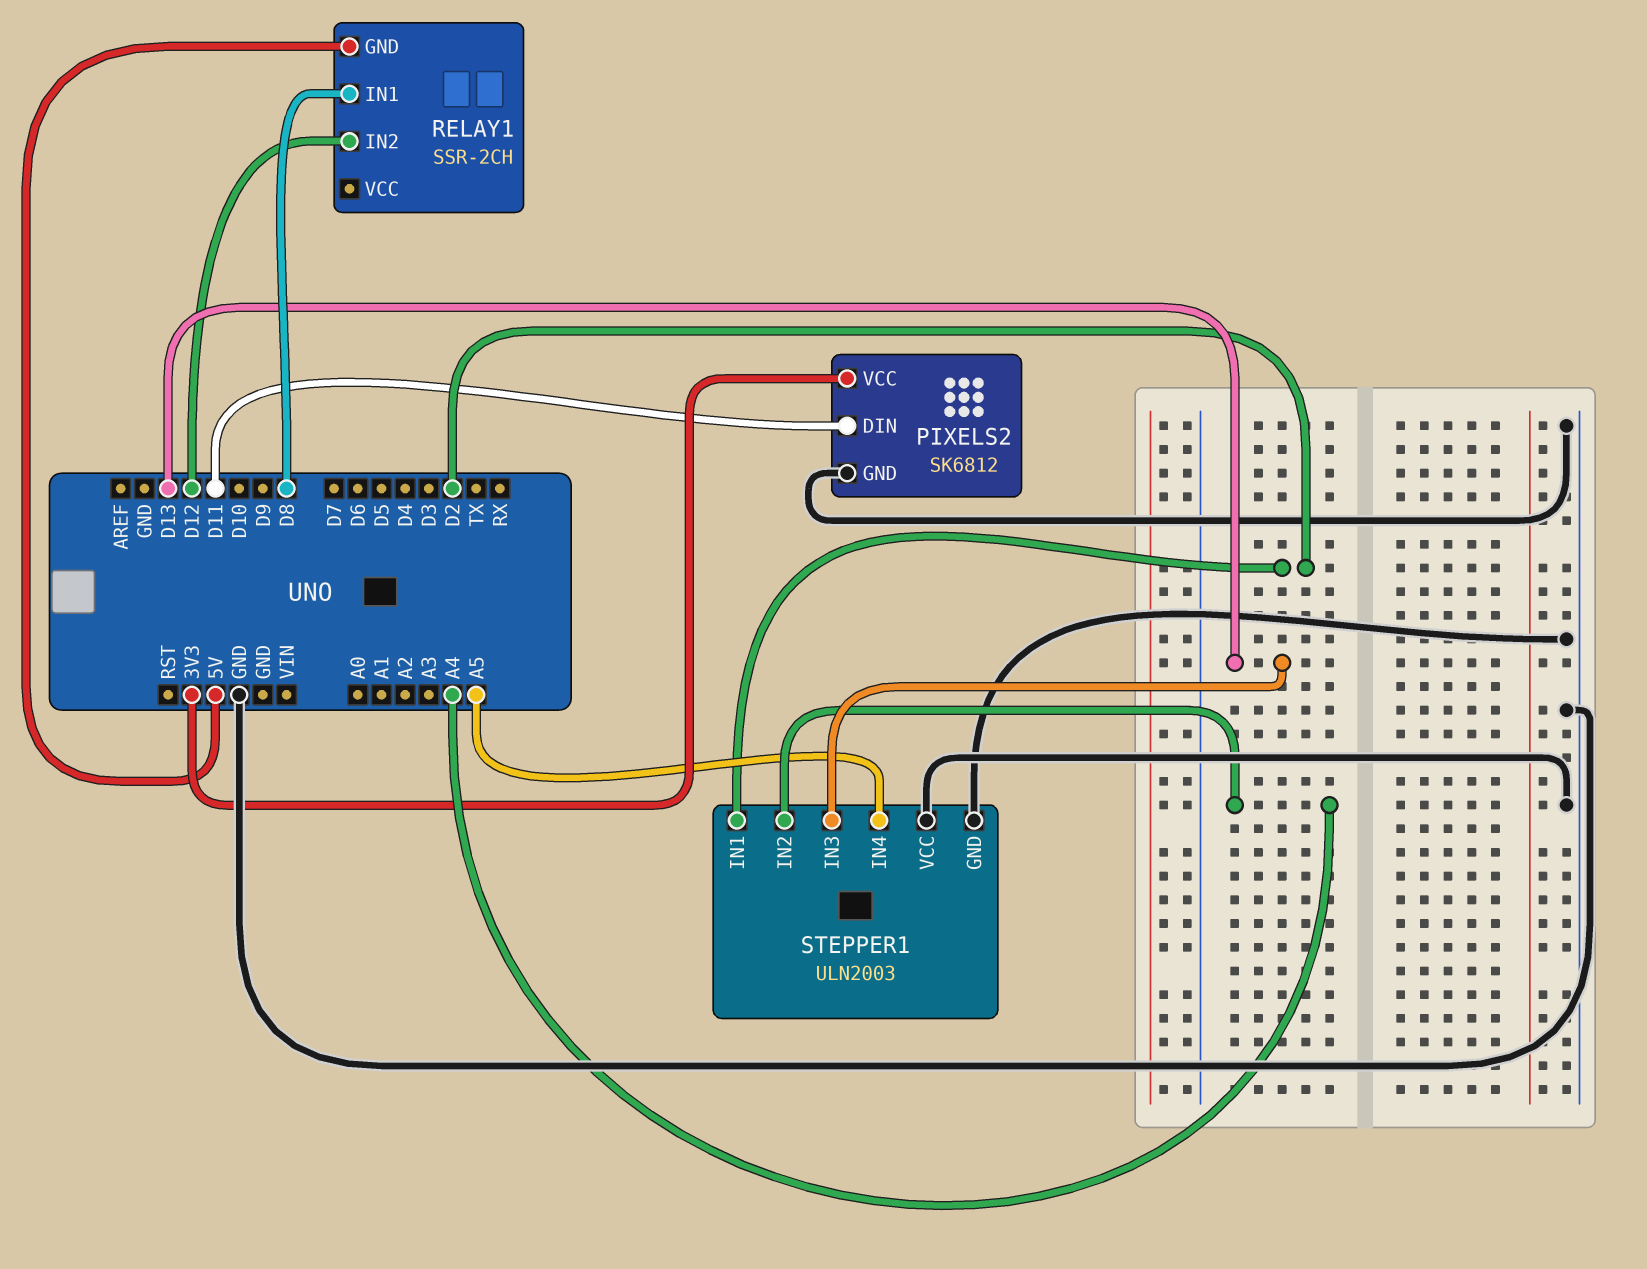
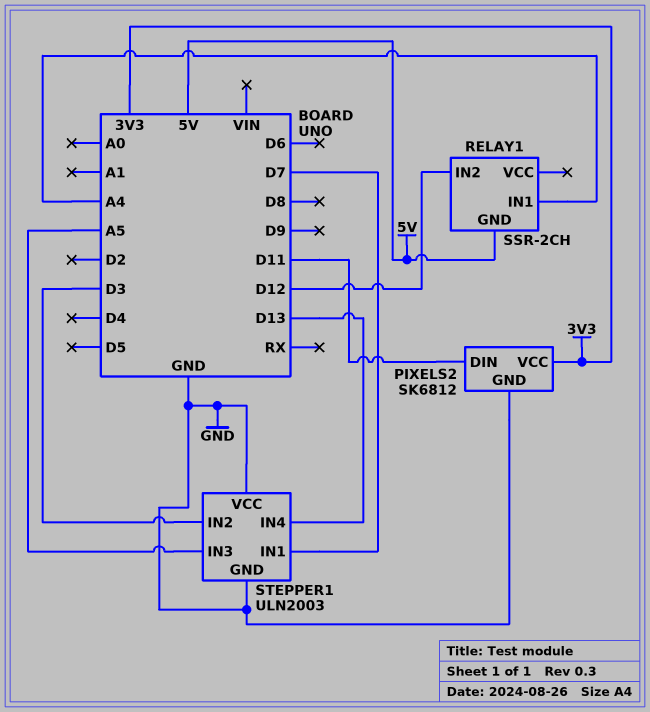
RELAY1 pin IN1: D8 -> A4
STEPPER1 pin IN1: D2 -> D7
STEPPER1 pin IN2: A4 -> D3
STEPPER1 pin IN3: D13 -> A5
STEPPER1 pin IN4: A5 -> D13

